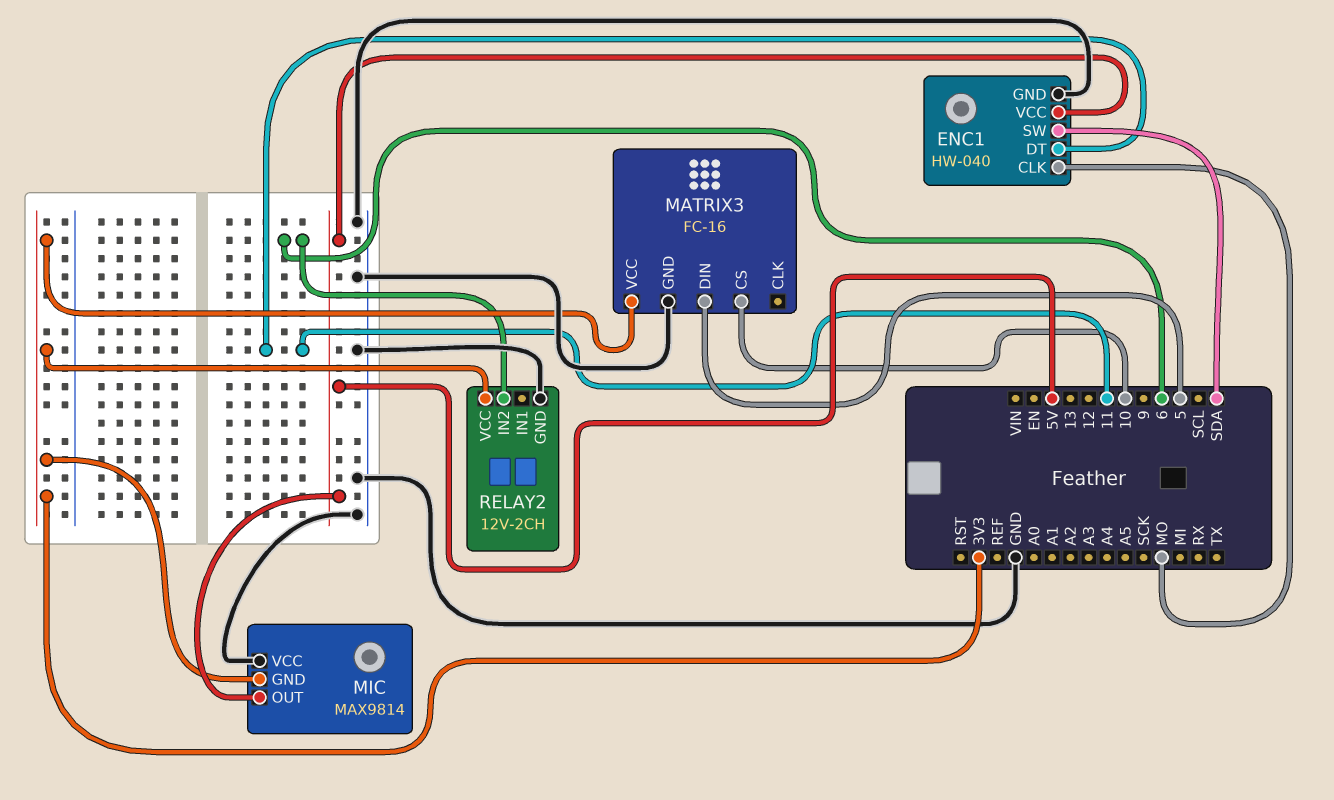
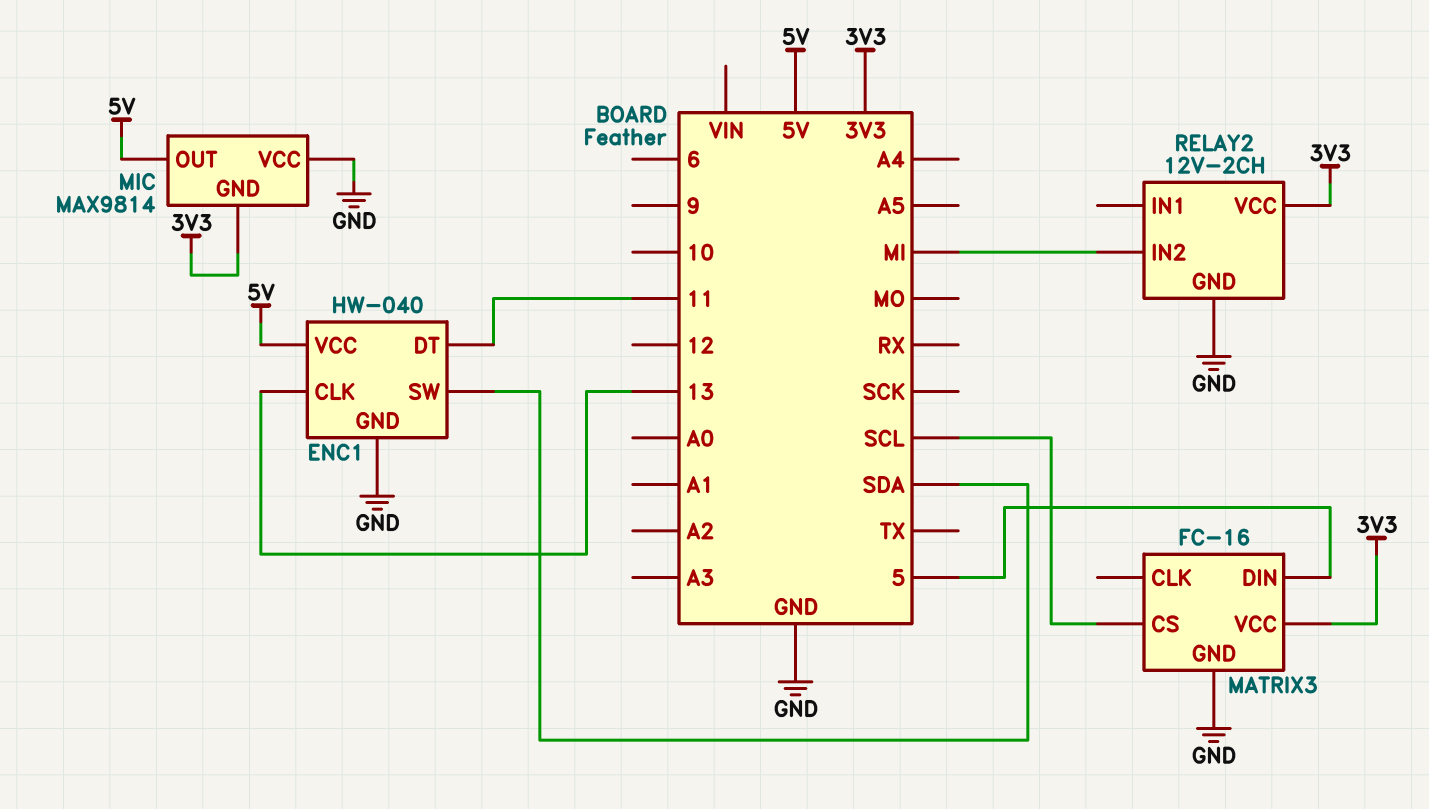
ENC1 pin CLK: MO -> 13
MATRIX3 pin CS: 10 -> SCL
RELAY2 pin IN2: 6 -> MI

